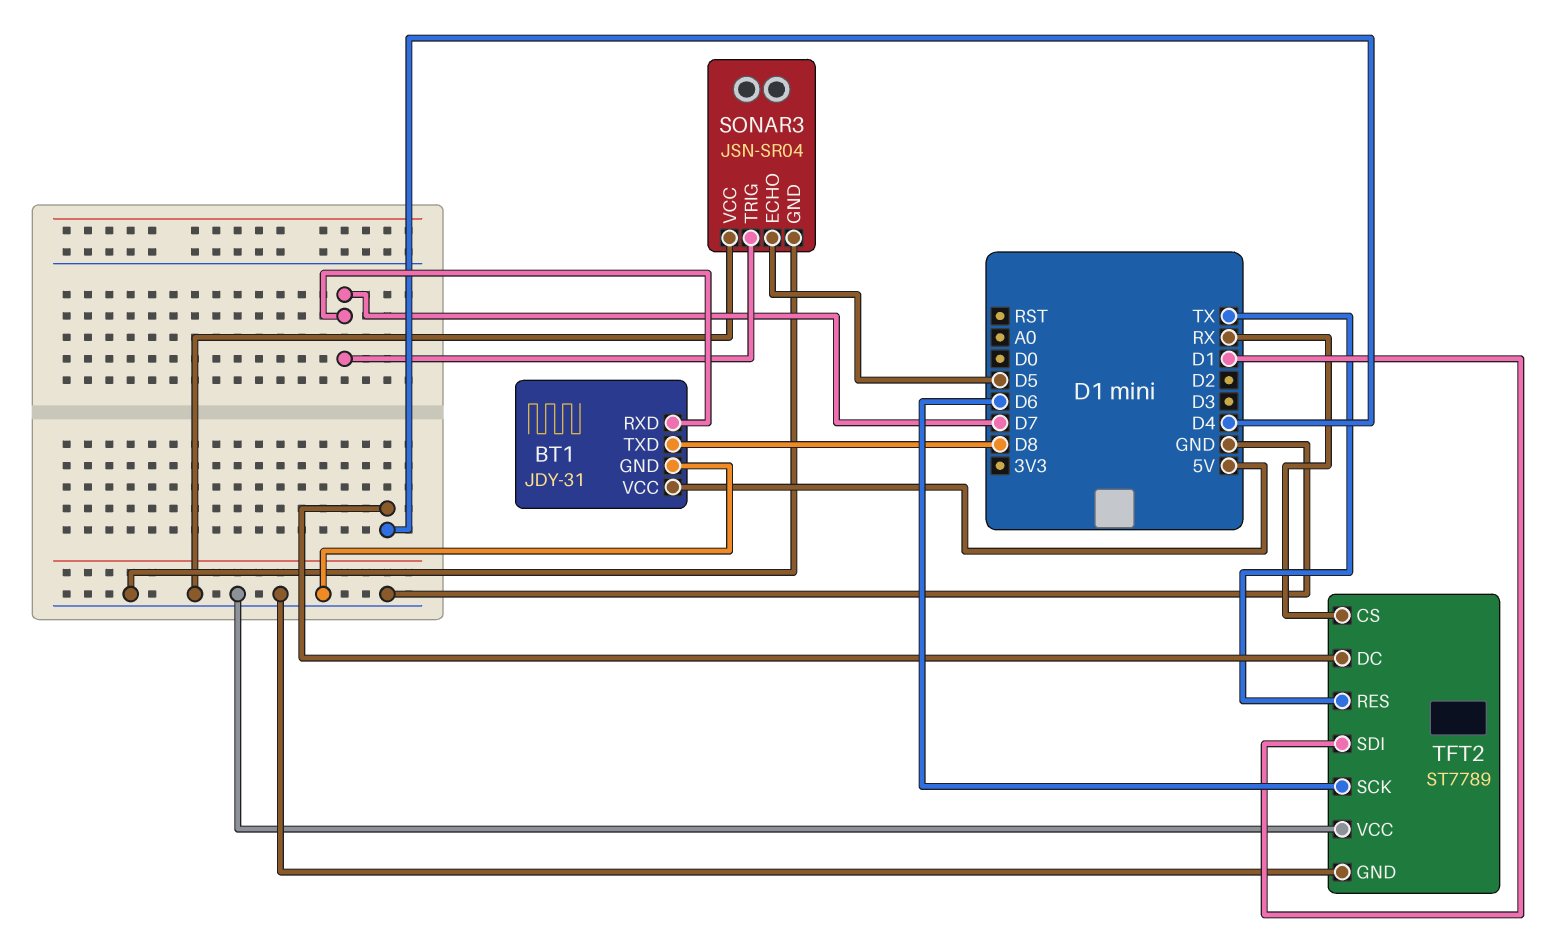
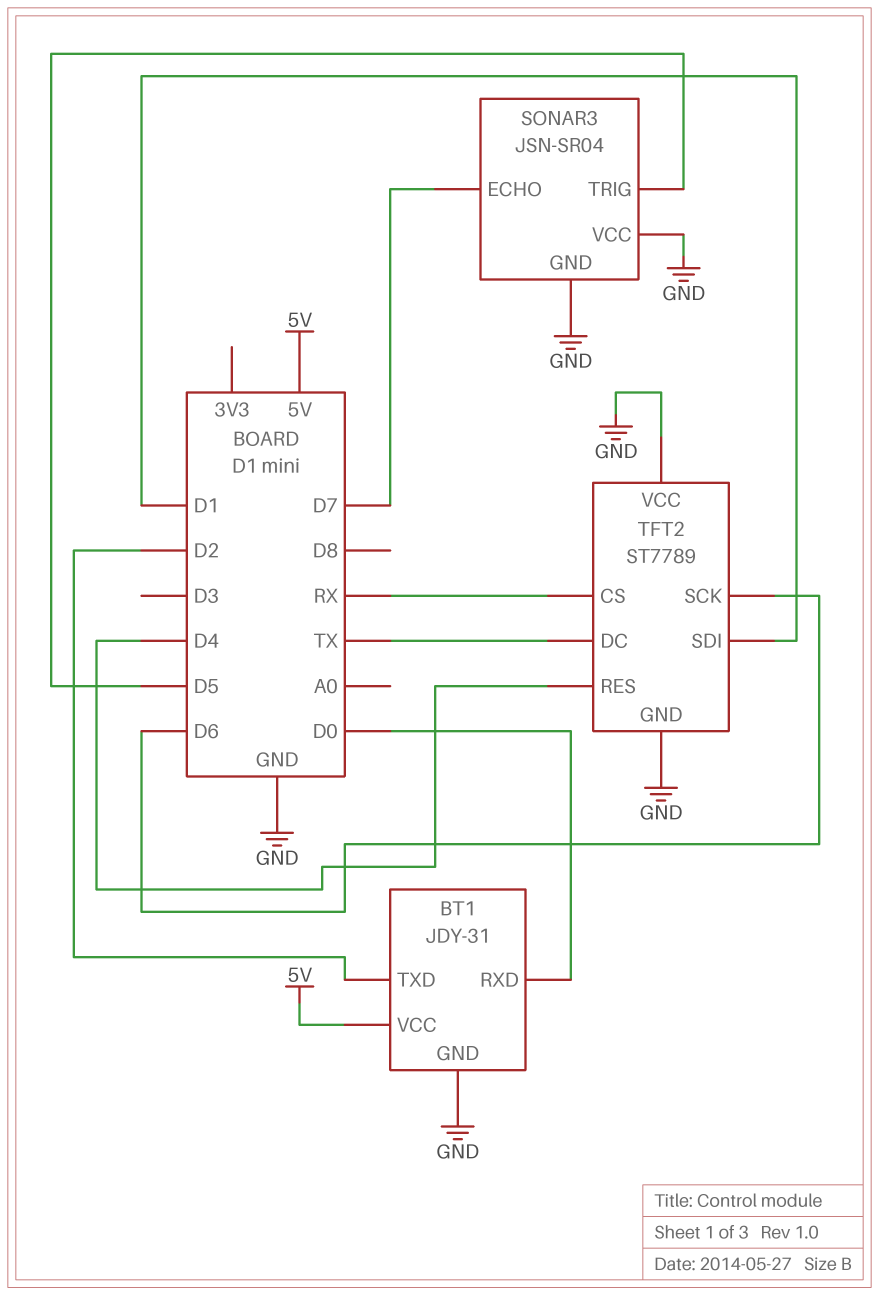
BT1 pin RXD: D7 -> D0
BT1 pin TXD: D8 -> D2
SONAR3 pin ECHO: D5 -> D7
SONAR3 pin TRIG: D7 -> D5
TFT2 pin DC: D4 -> TX
TFT2 pin RES: TX -> D4

